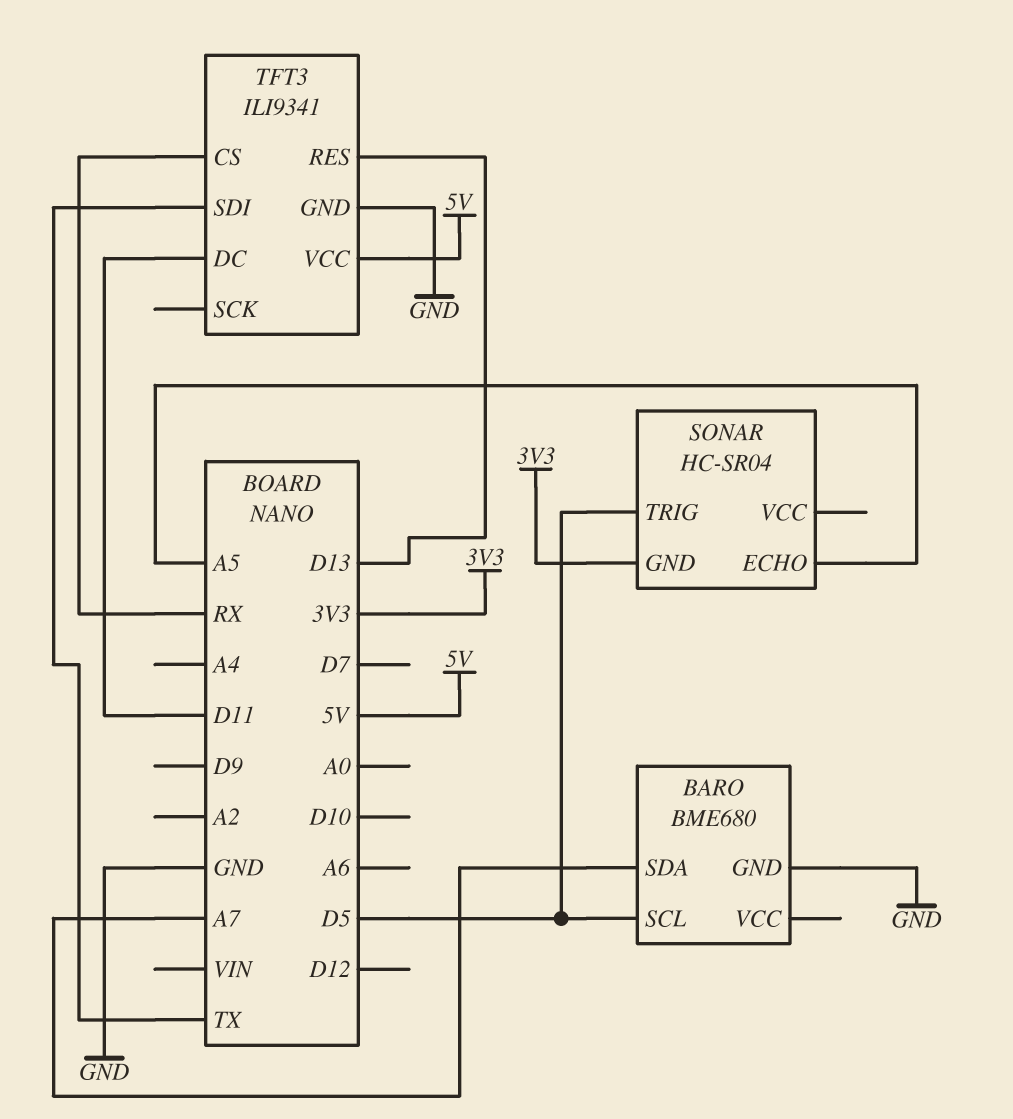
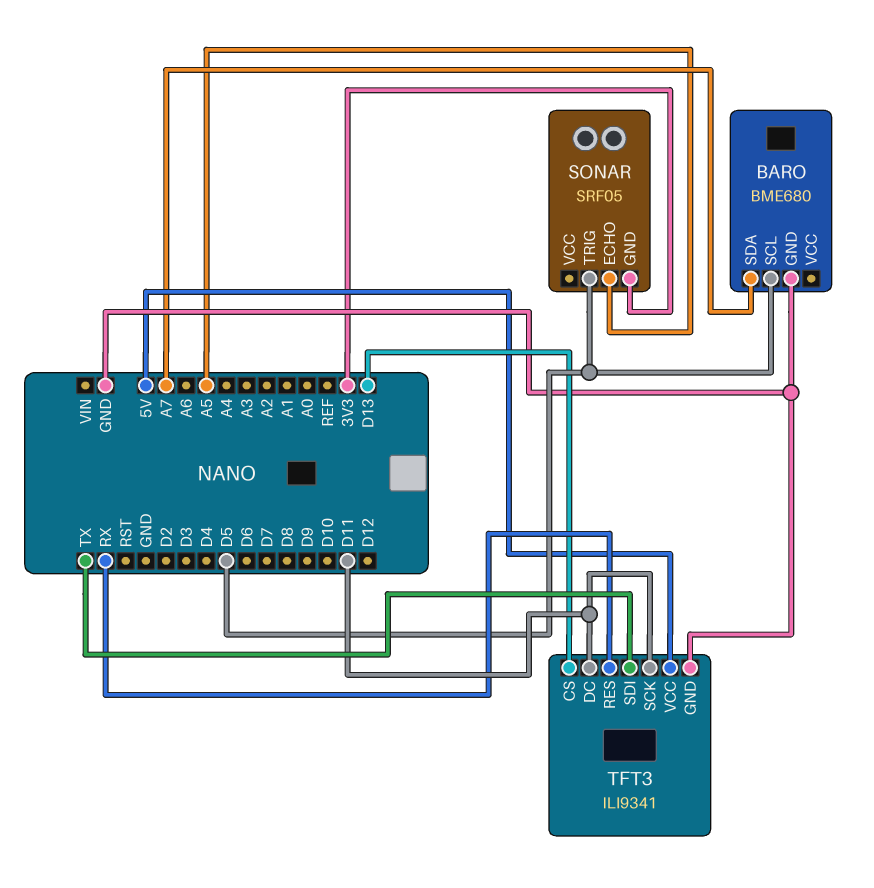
SONAR: HC-SR04 -> SRF05
TFT3 pin CS: RX -> D13
TFT3 pin RES: D13 -> RX
TFT3 pin SCK: none -> D11

